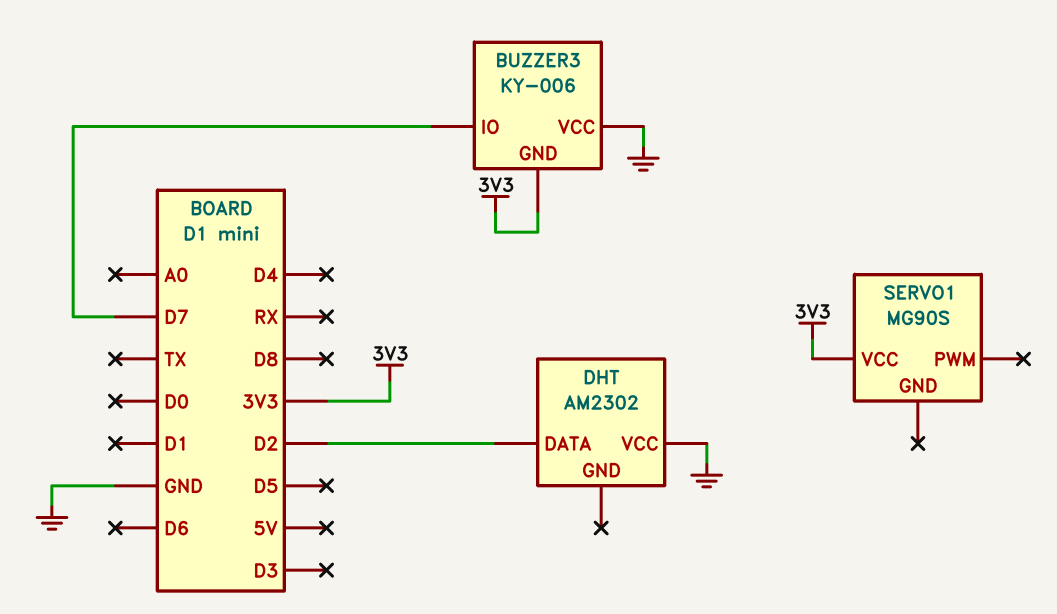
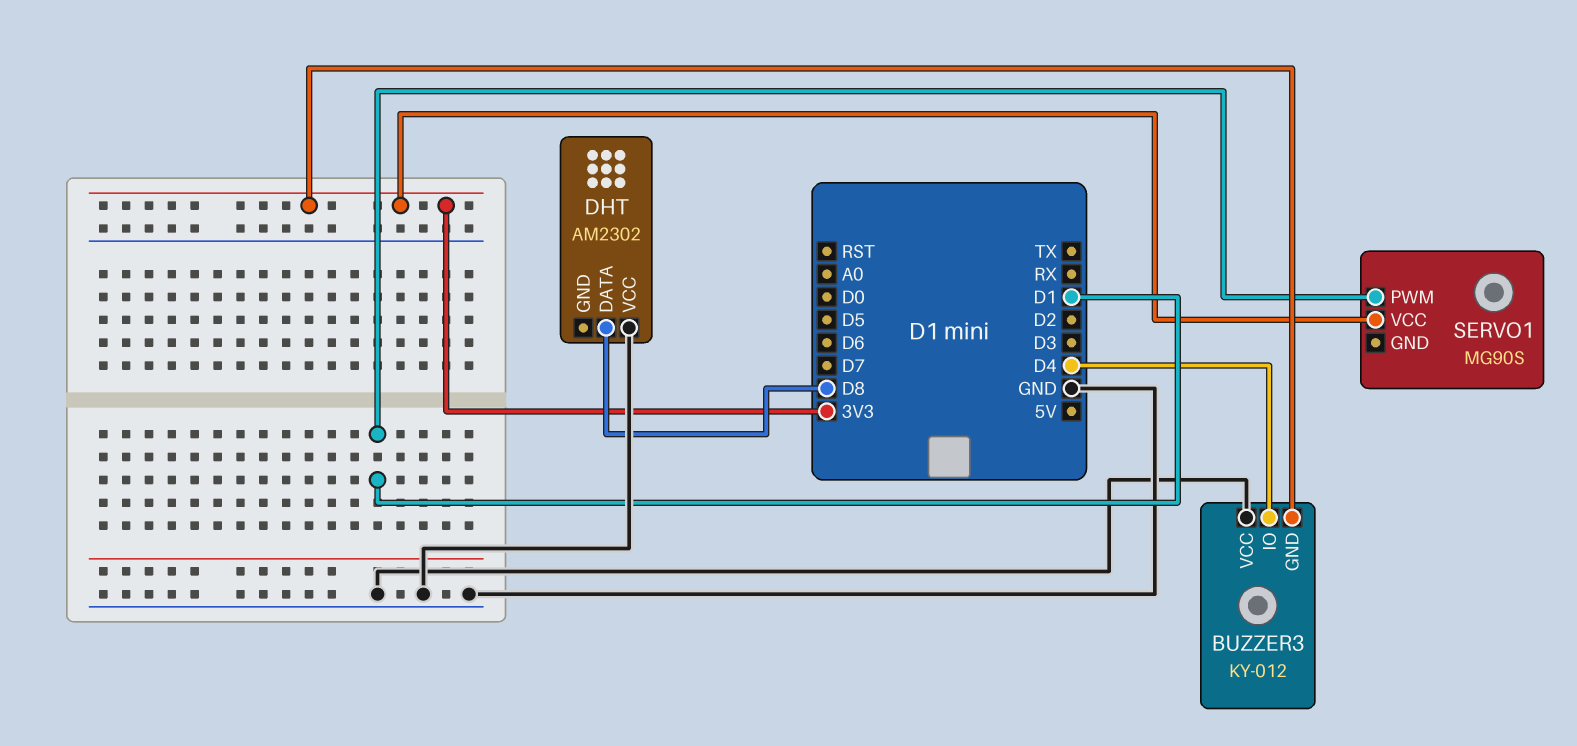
BUZZER3: KY-006 -> KY-012
BUZZER3 pin IO: D7 -> D4
DHT pin DATA: D2 -> D8
SERVO1 pin PWM: none -> D1

